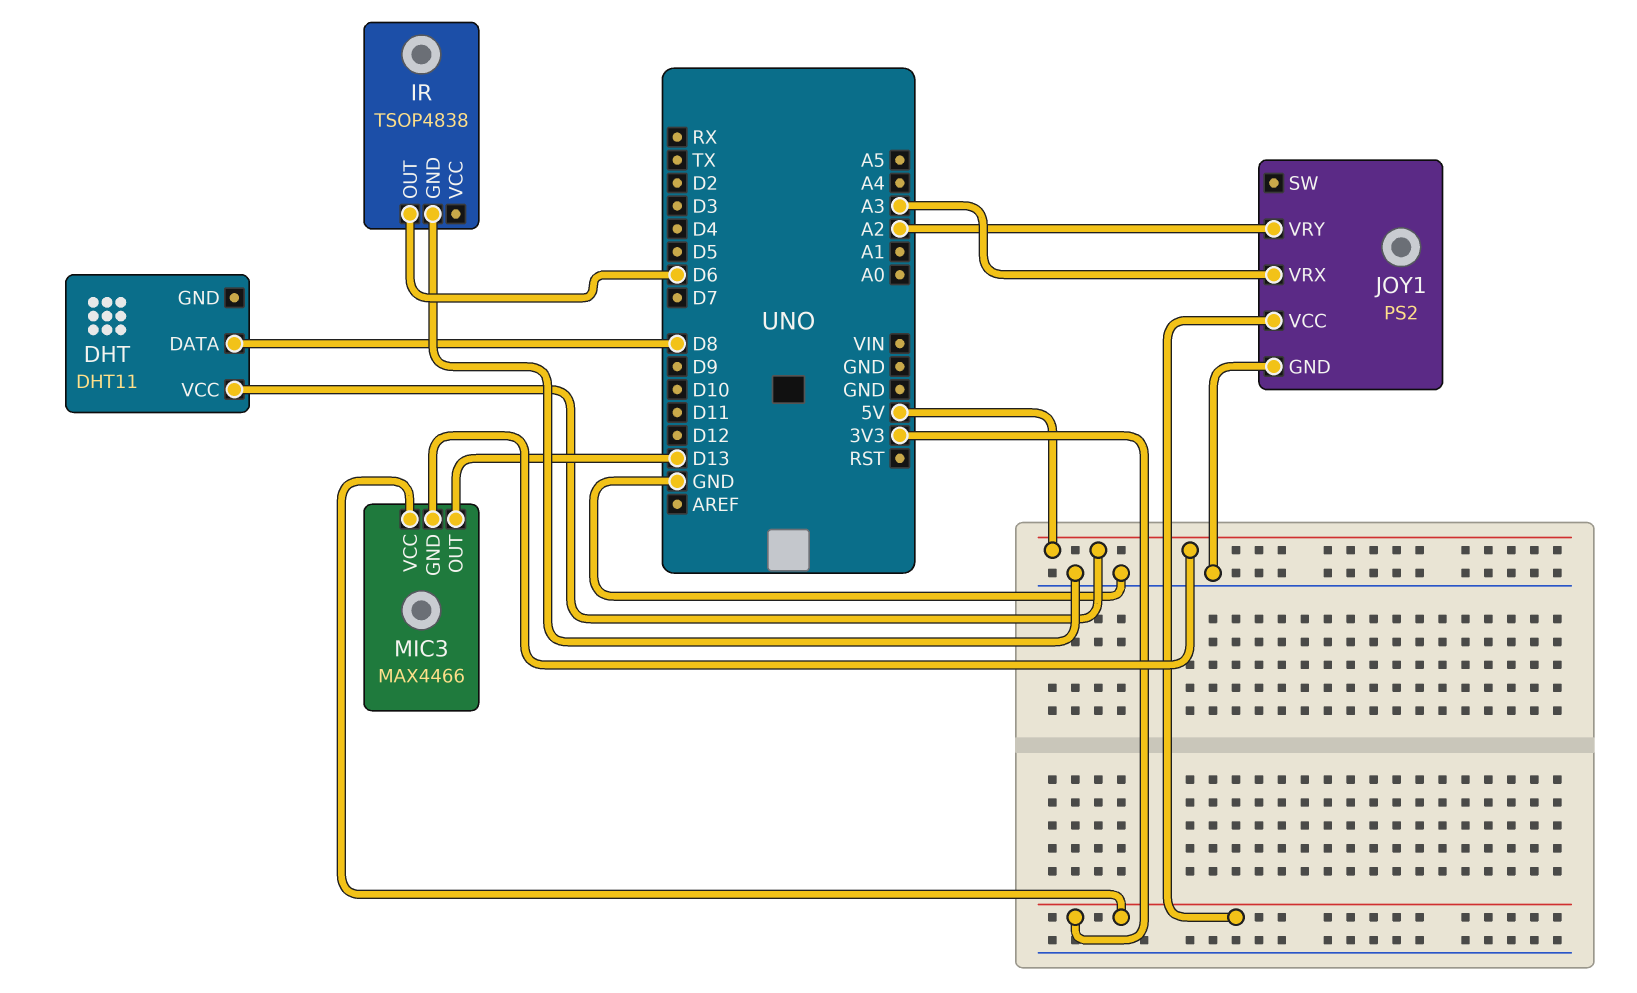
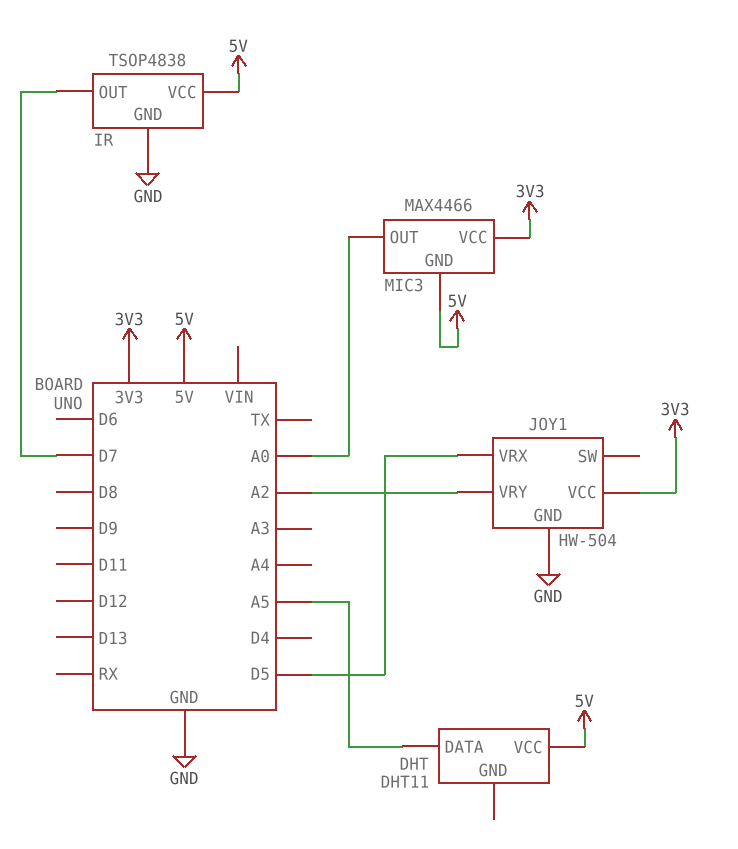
DHT pin DATA: D8 -> A5
IR pin OUT: D6 -> D7
IR pin VCC: none -> 5V
JOY1: PS2 -> HW-504
JOY1 pin VRX: A3 -> D5
MIC3 pin OUT: D13 -> A0

